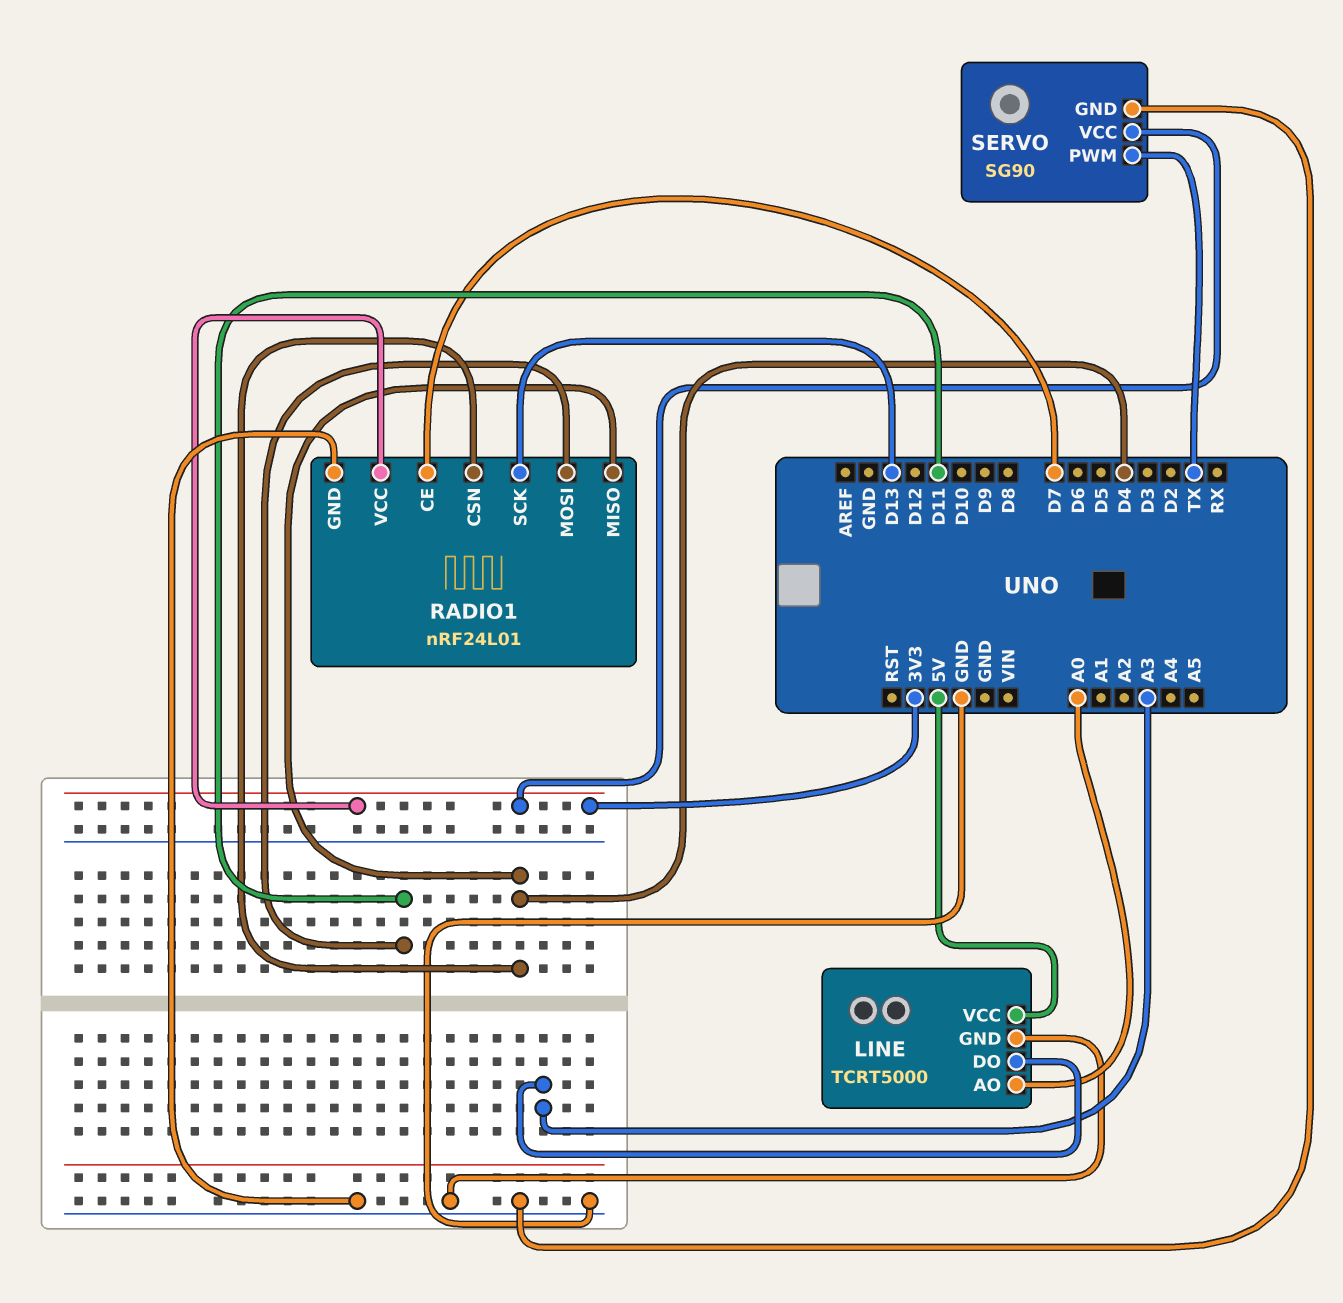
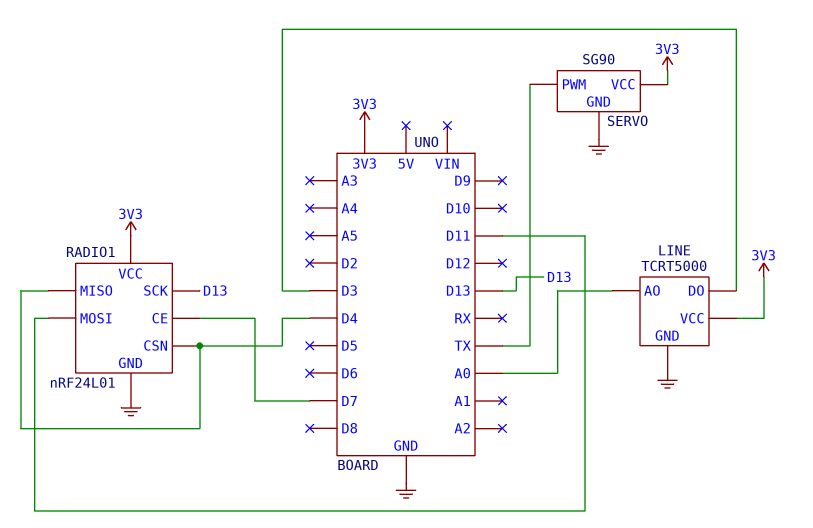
LINE pin DO: A3 -> D3
LINE pin VCC: 5V -> 3V3

